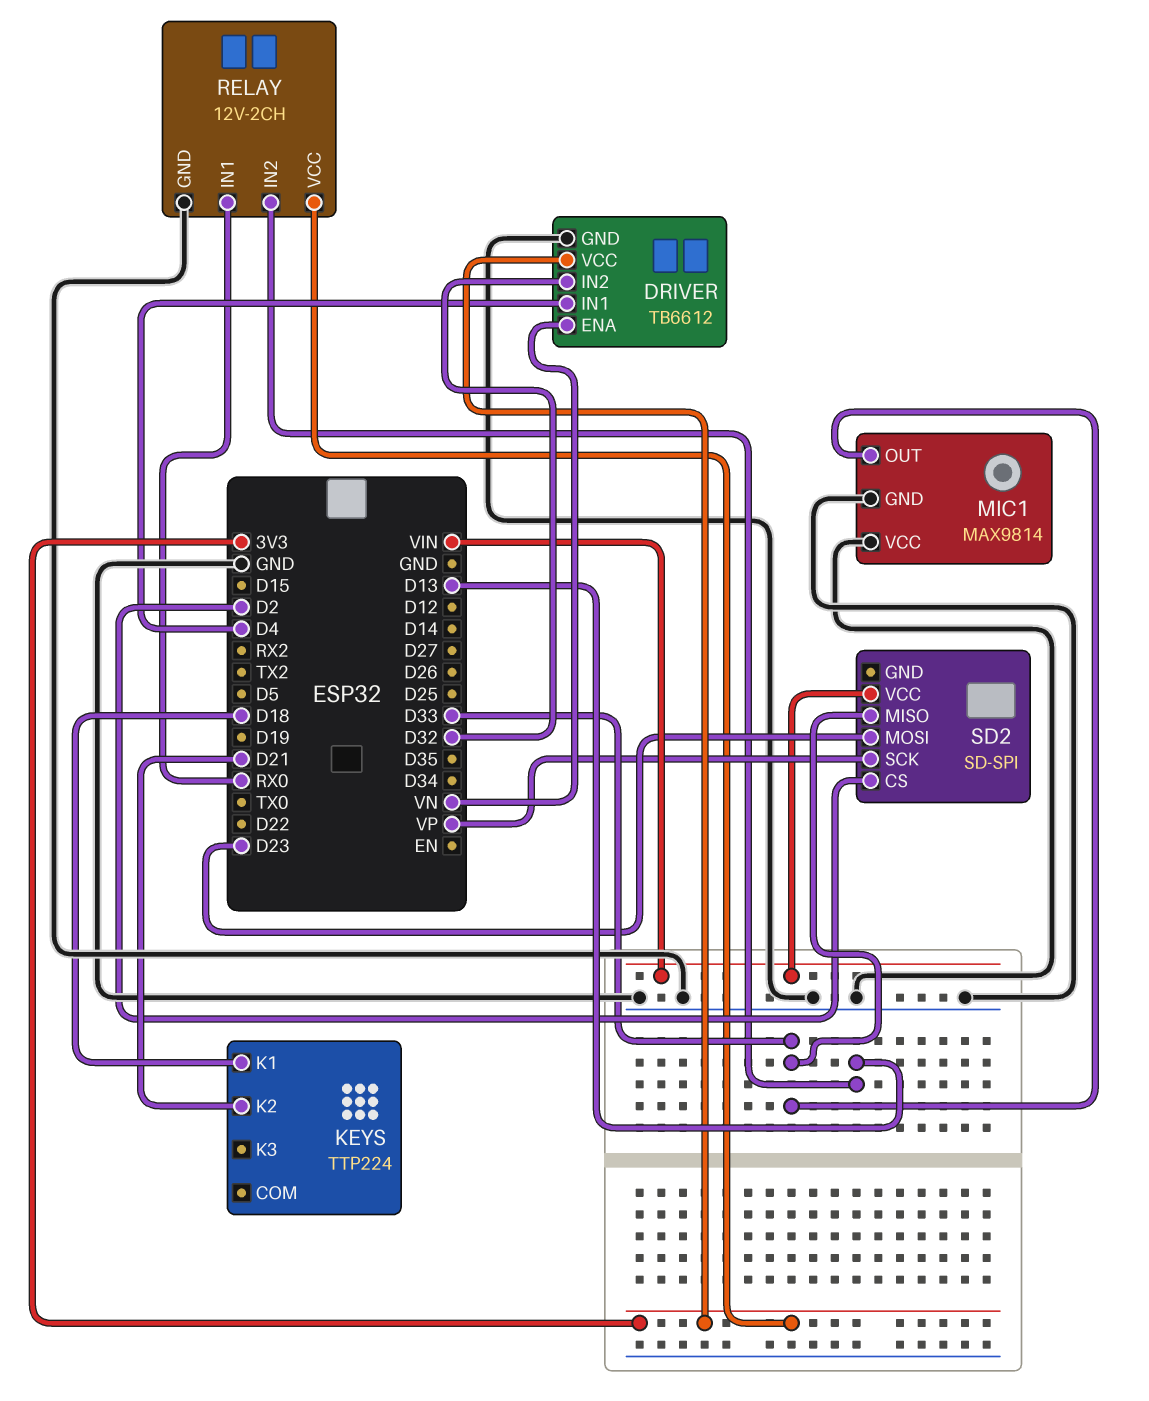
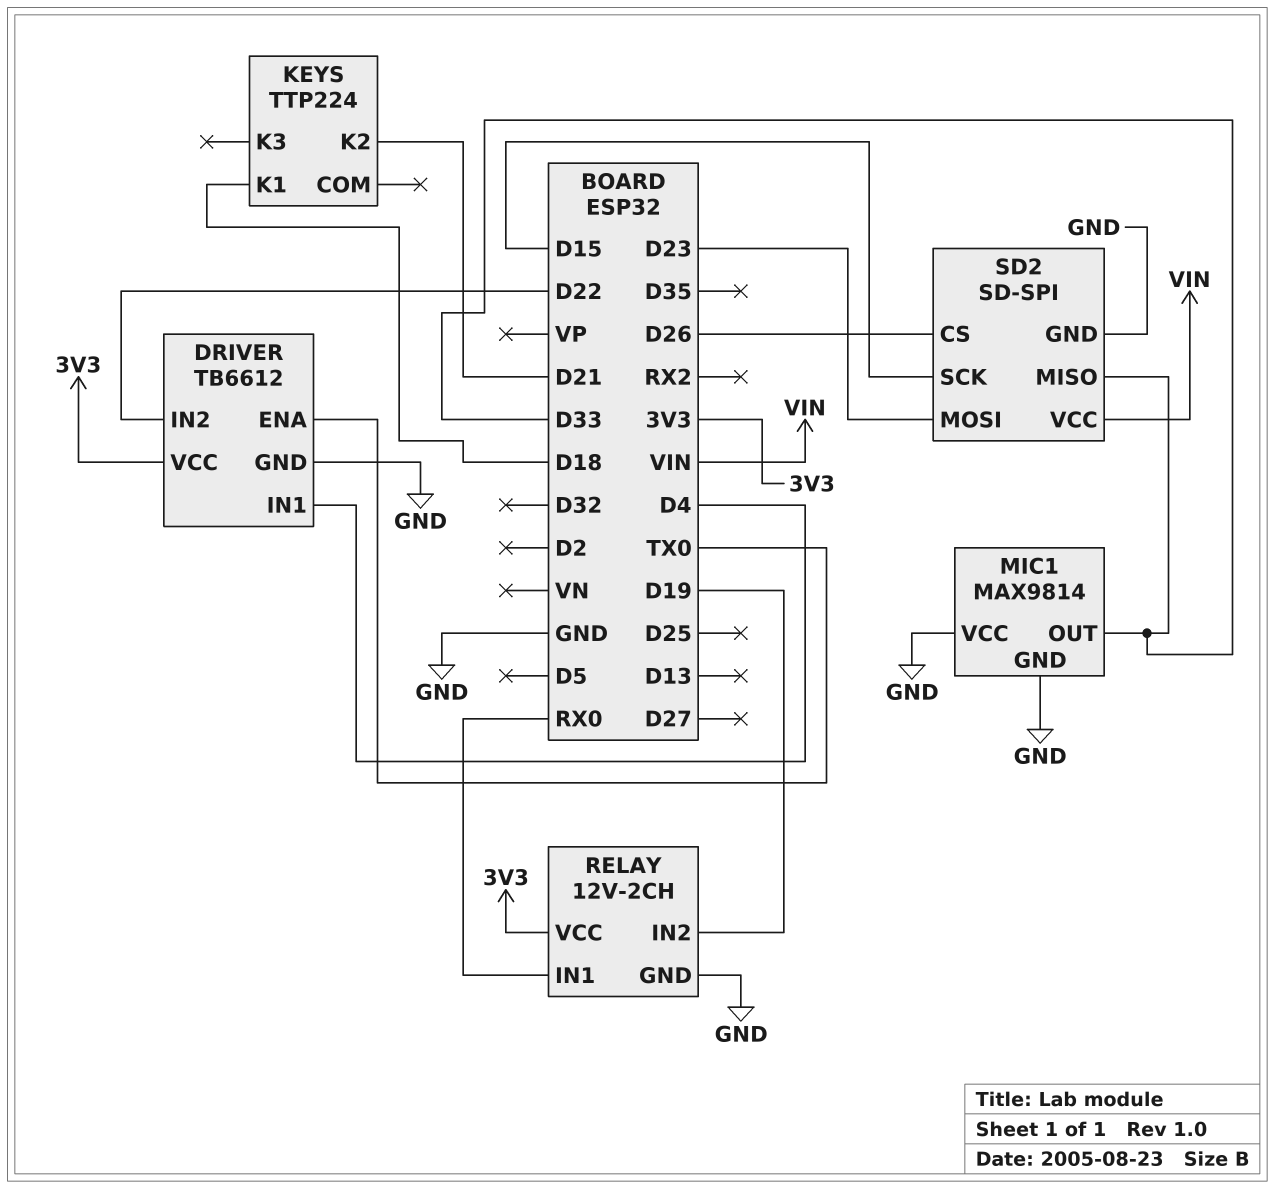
DRIVER pin ENA: VN -> TX0
DRIVER pin IN2: D32 -> D22
RELAY pin IN2: D13 -> D19
SD2 pin CS: D2 -> D26
SD2 pin GND: none -> GND
SD2 pin SCK: VP -> D15

